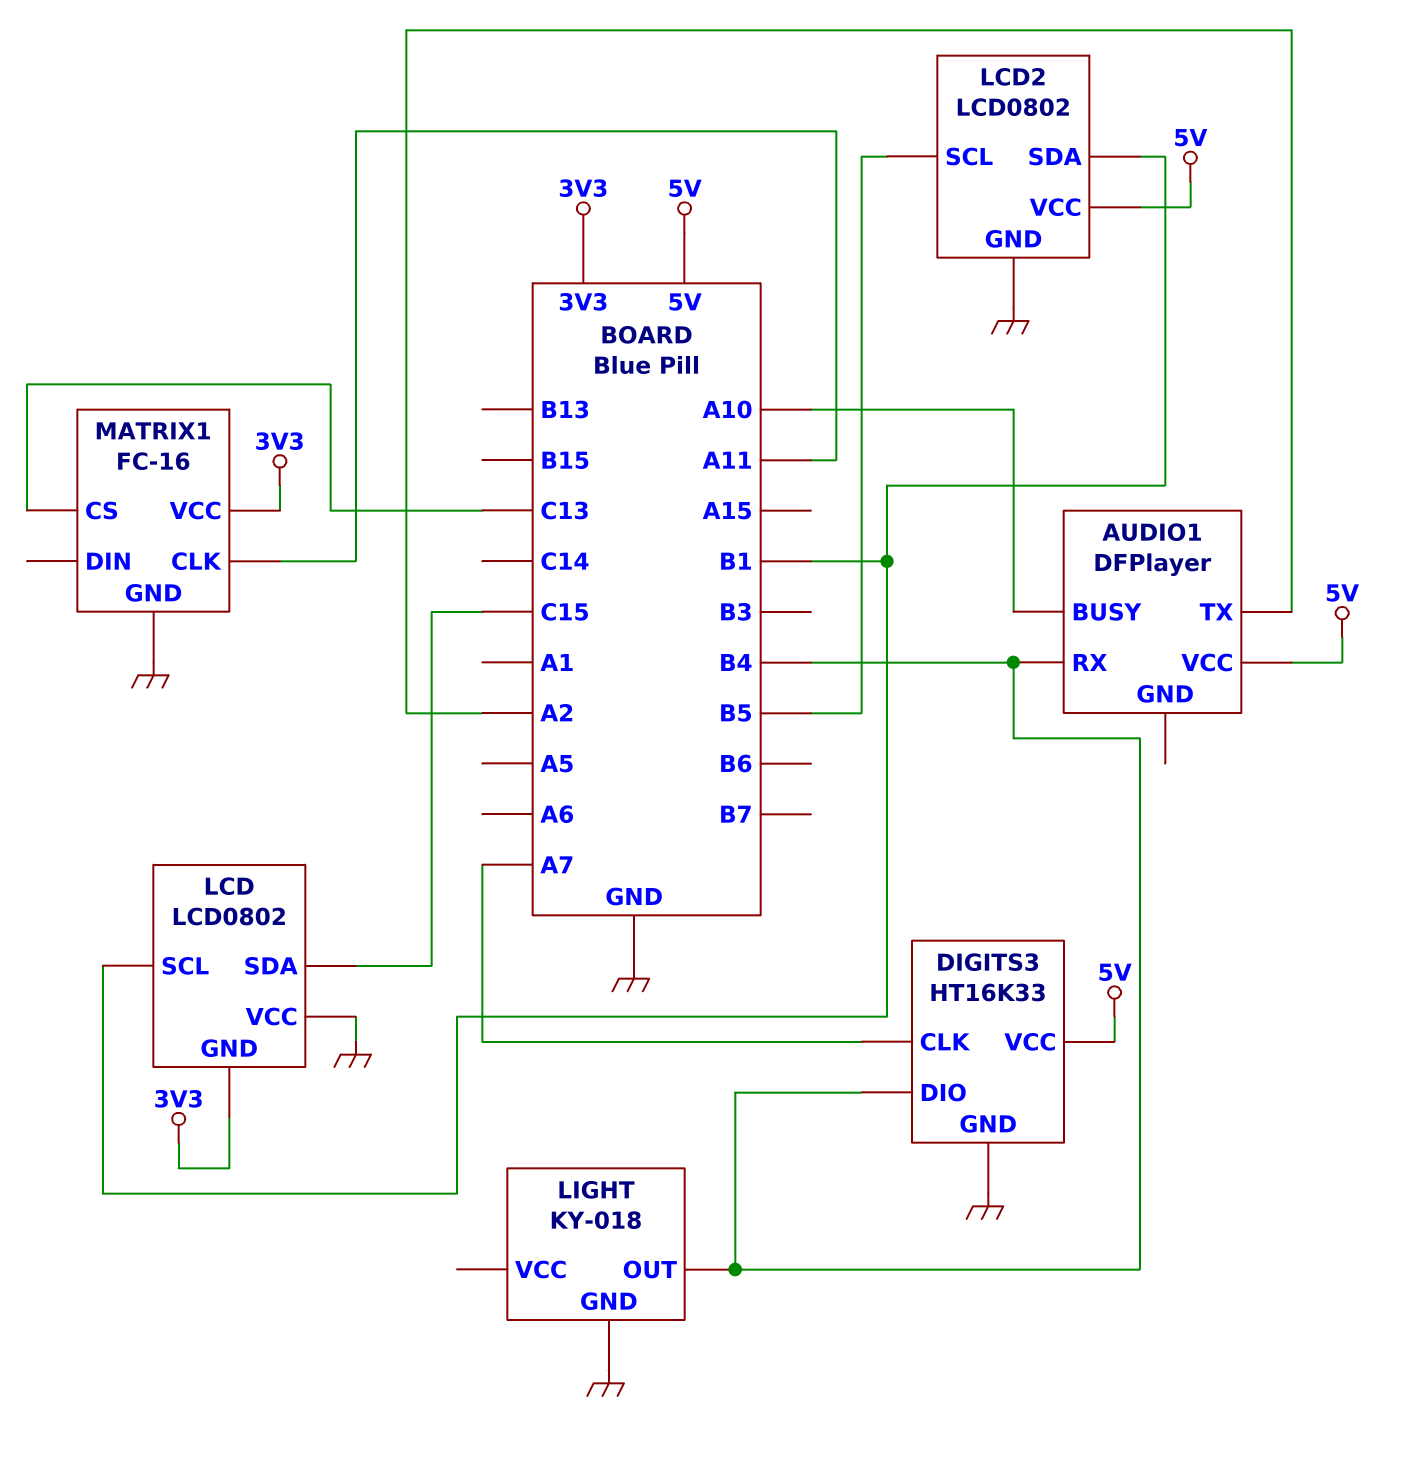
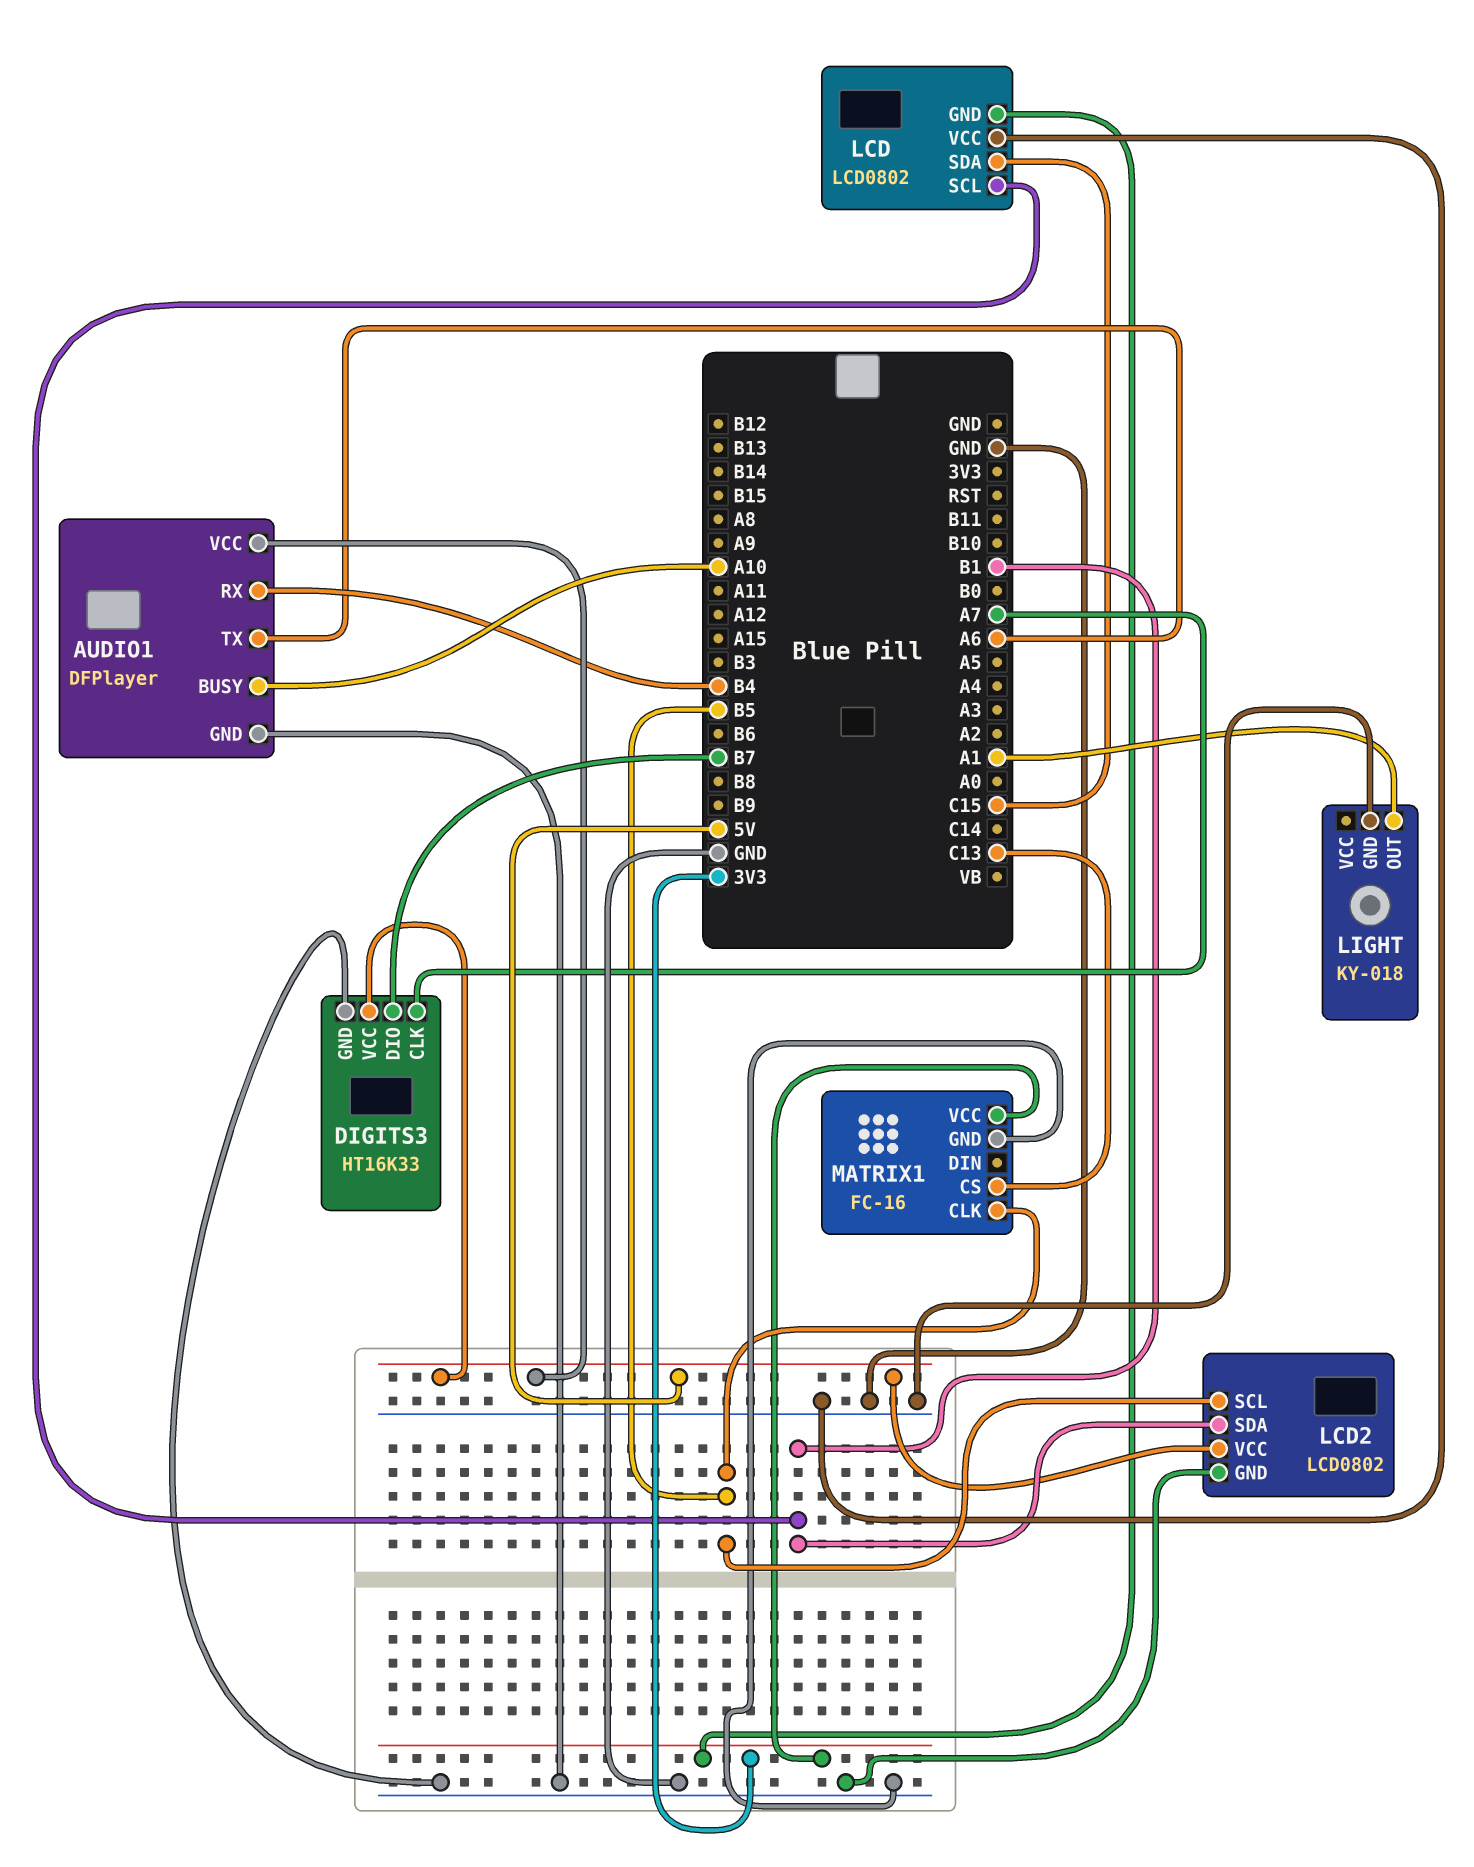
AUDIO1 pin GND: none -> GND
AUDIO1 pin TX: A2 -> A6
DIGITS3 pin DIO: B4 -> B7
LIGHT pin OUT: B4 -> A1
MATRIX1 pin CLK: A11 -> B5

